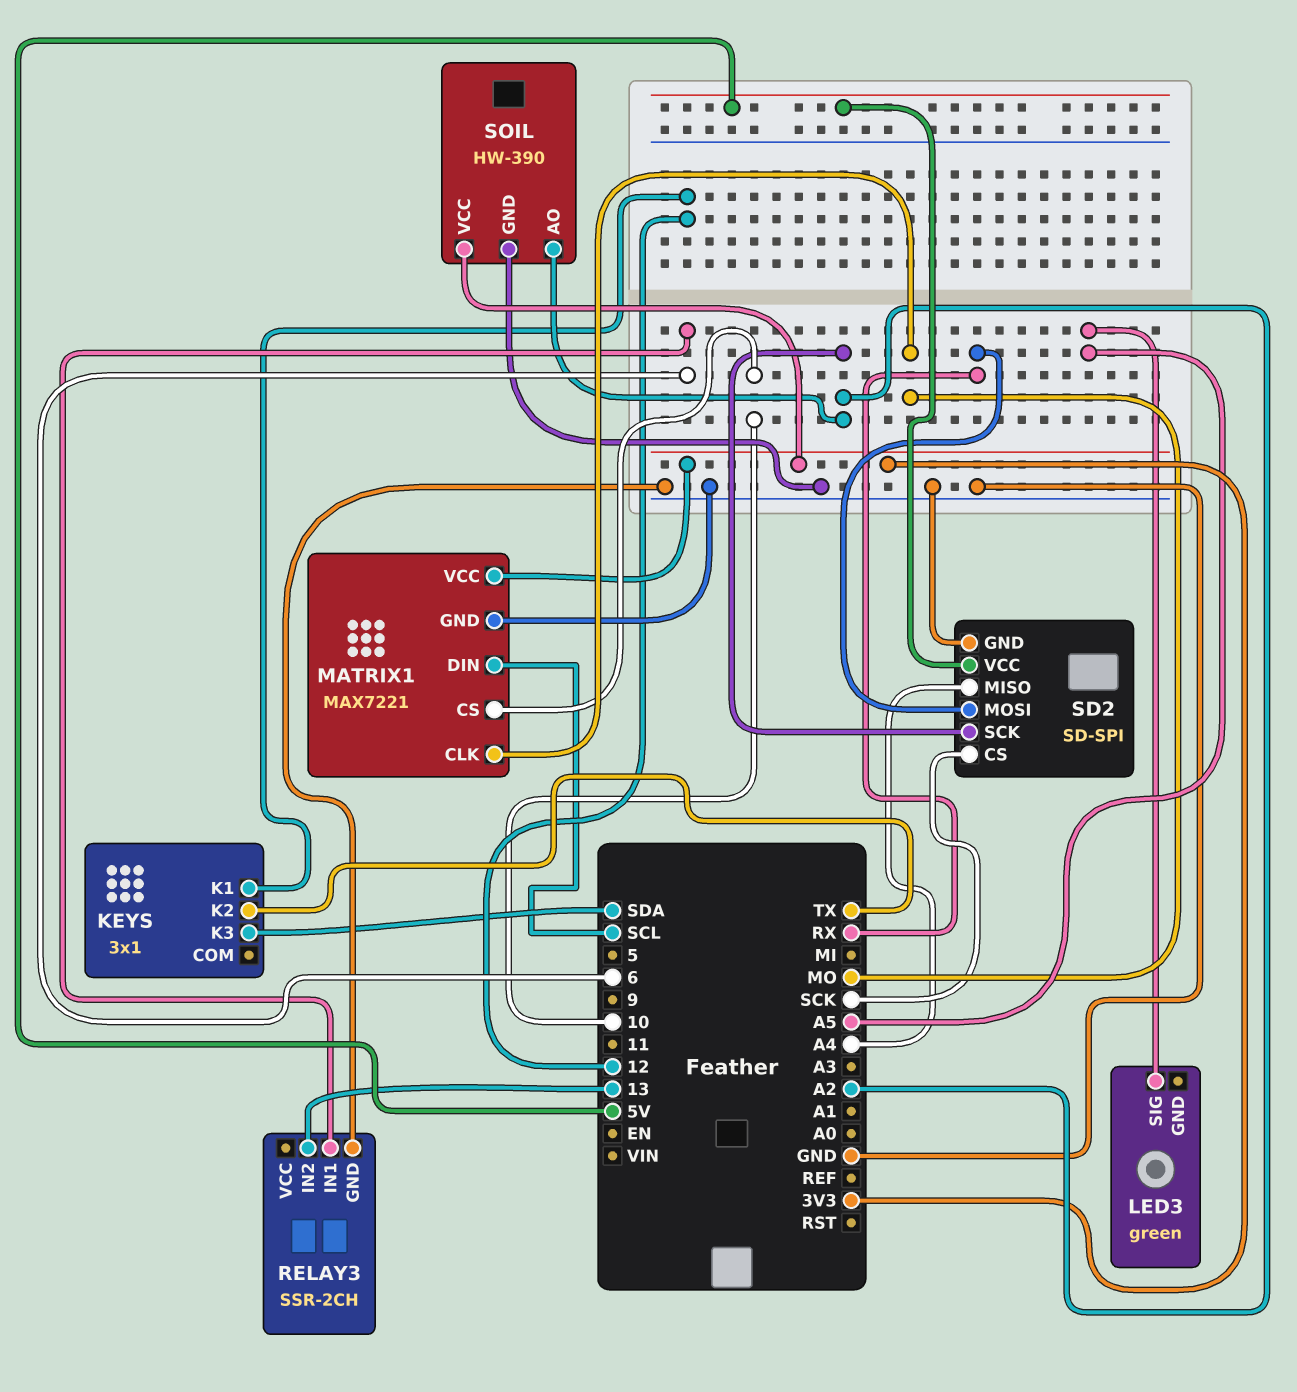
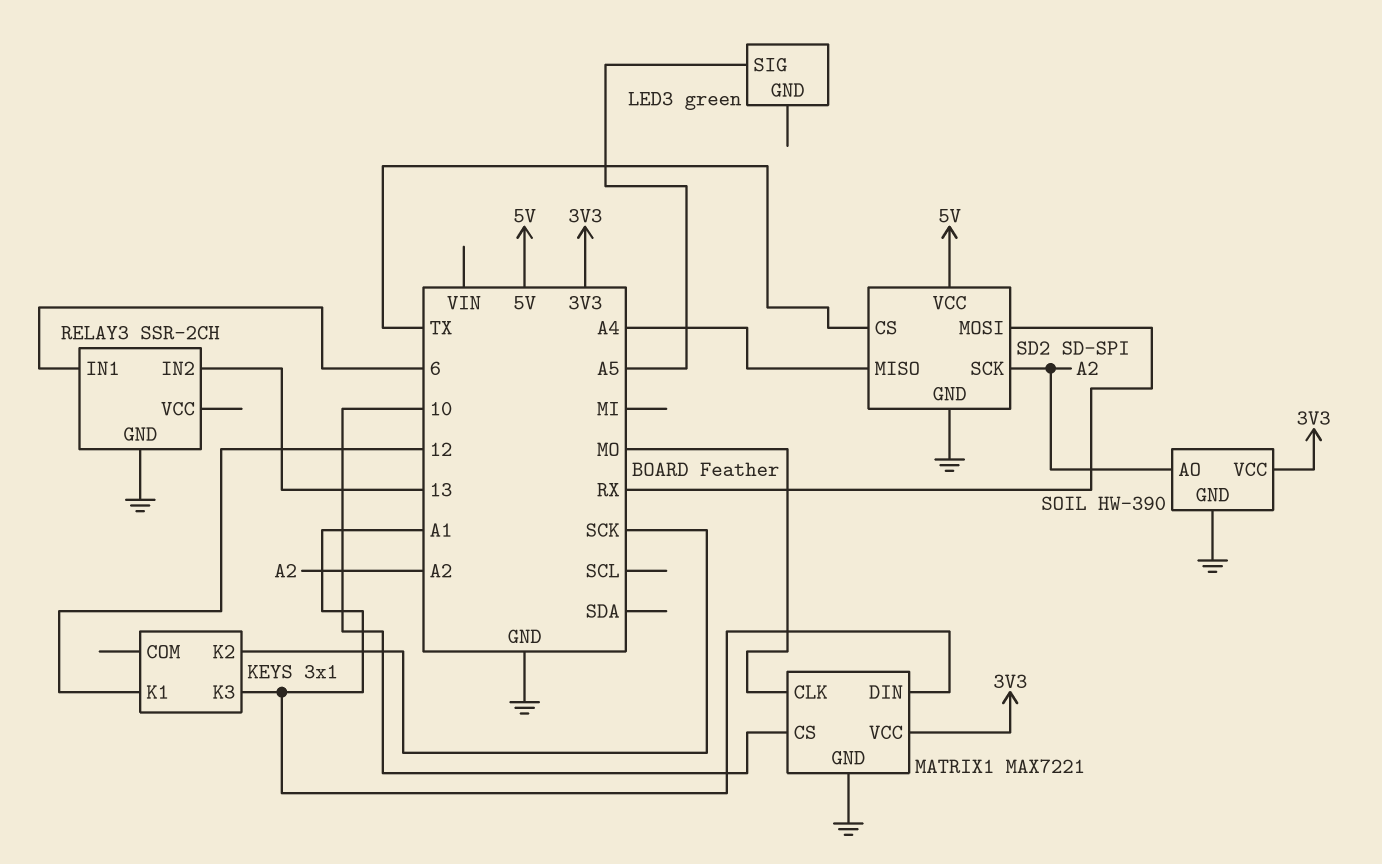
KEYS pin K2: TX -> SCK
KEYS pin K3: SDA -> A1
MATRIX1 pin DIN: SCL -> A1
SD2 pin CS: SCK -> TX

